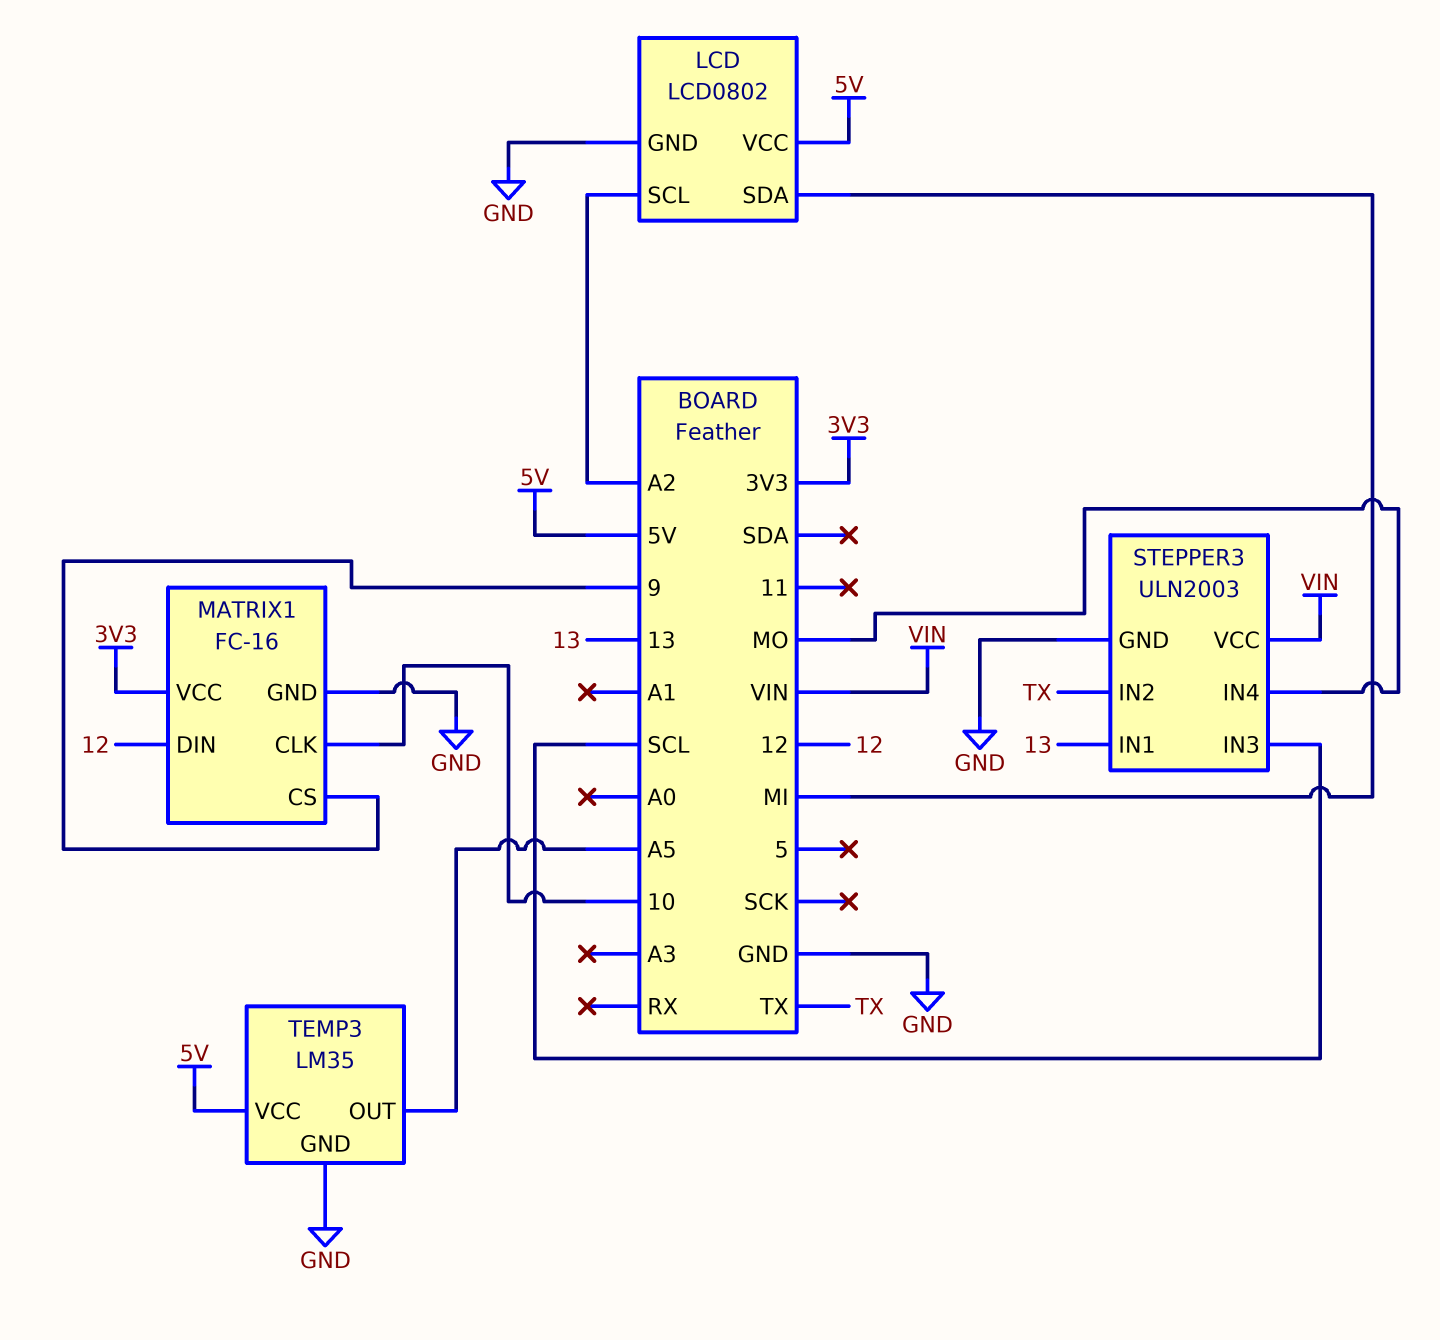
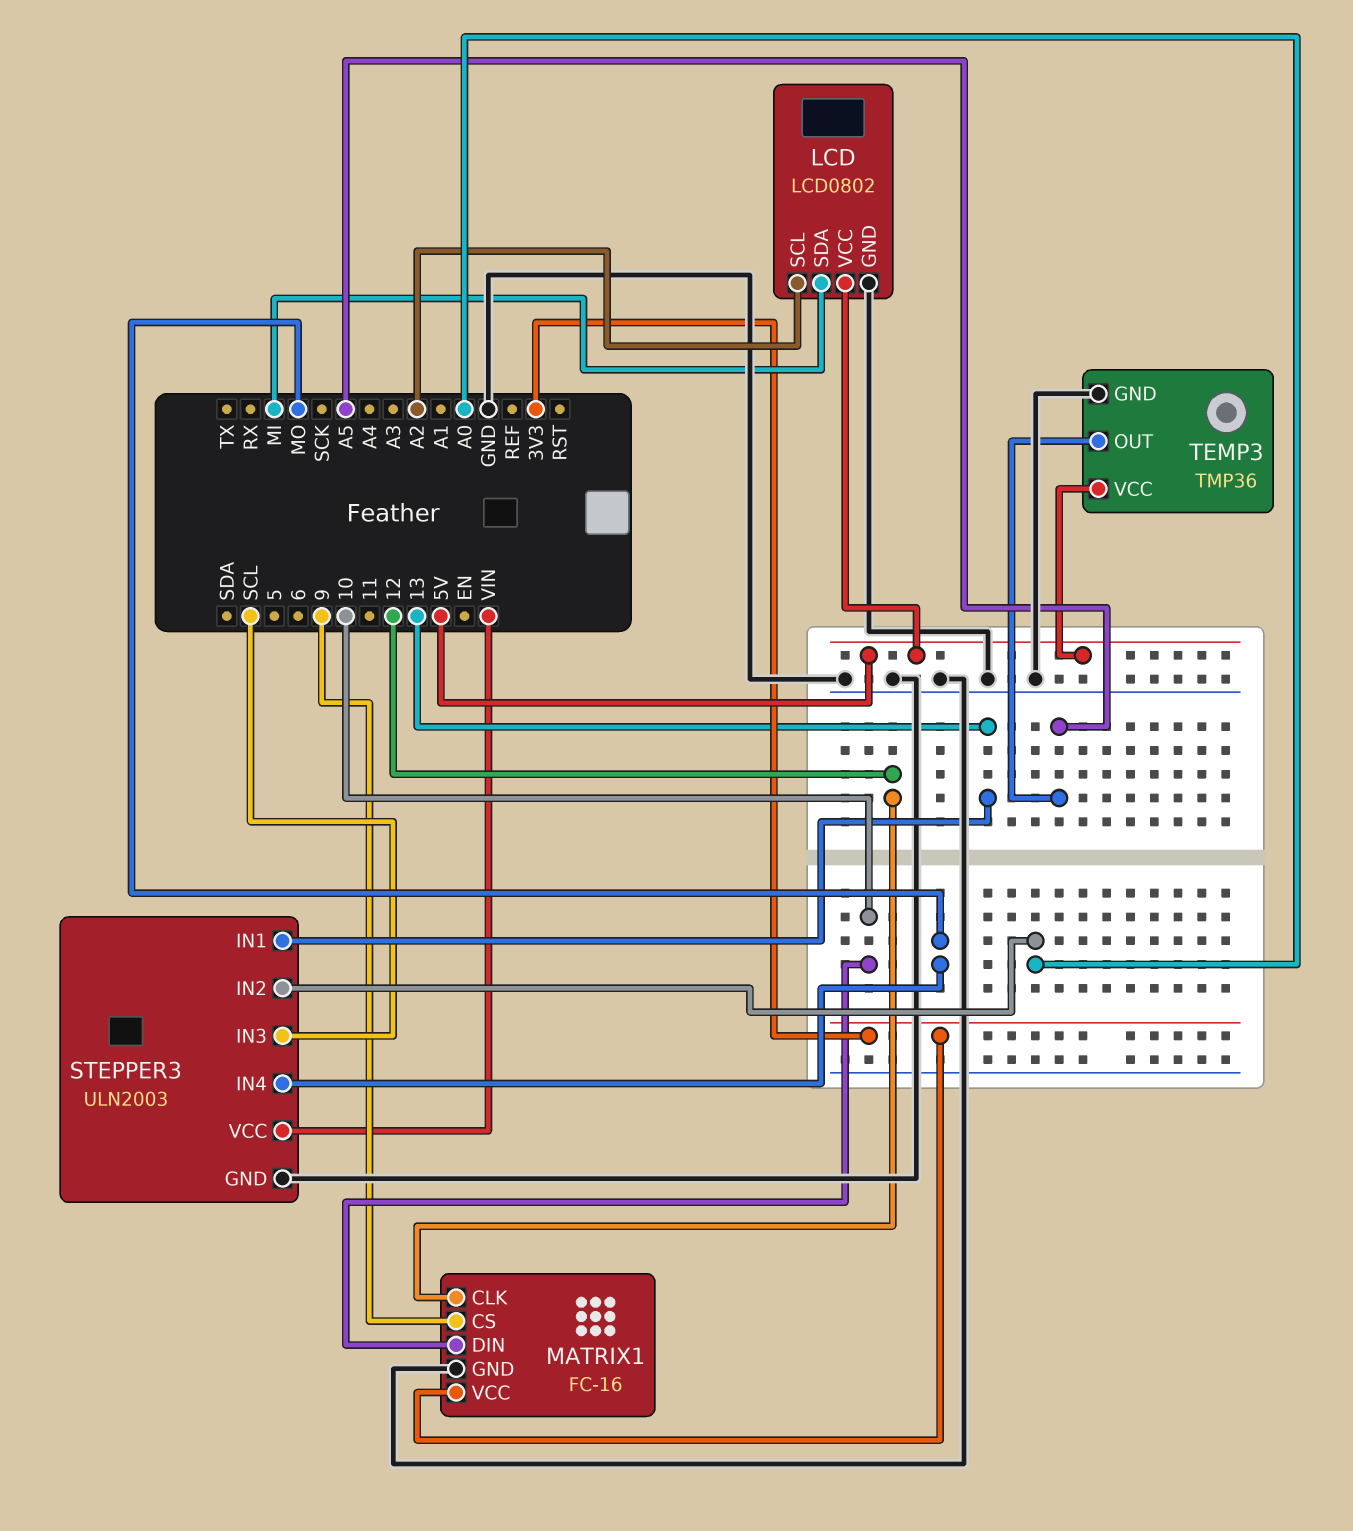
MATRIX1 pin CLK: 10 -> 12
MATRIX1 pin DIN: 12 -> 10
STEPPER3 pin IN2: TX -> A0
TEMP3: LM35 -> TMP36

